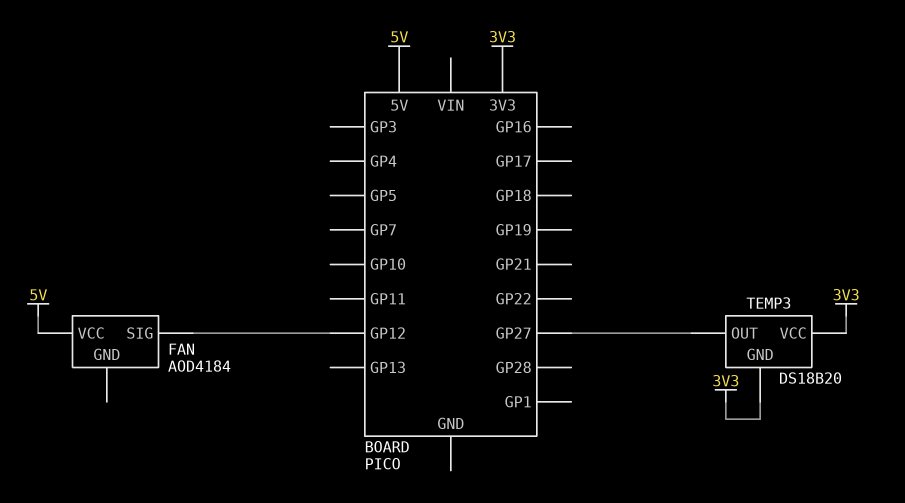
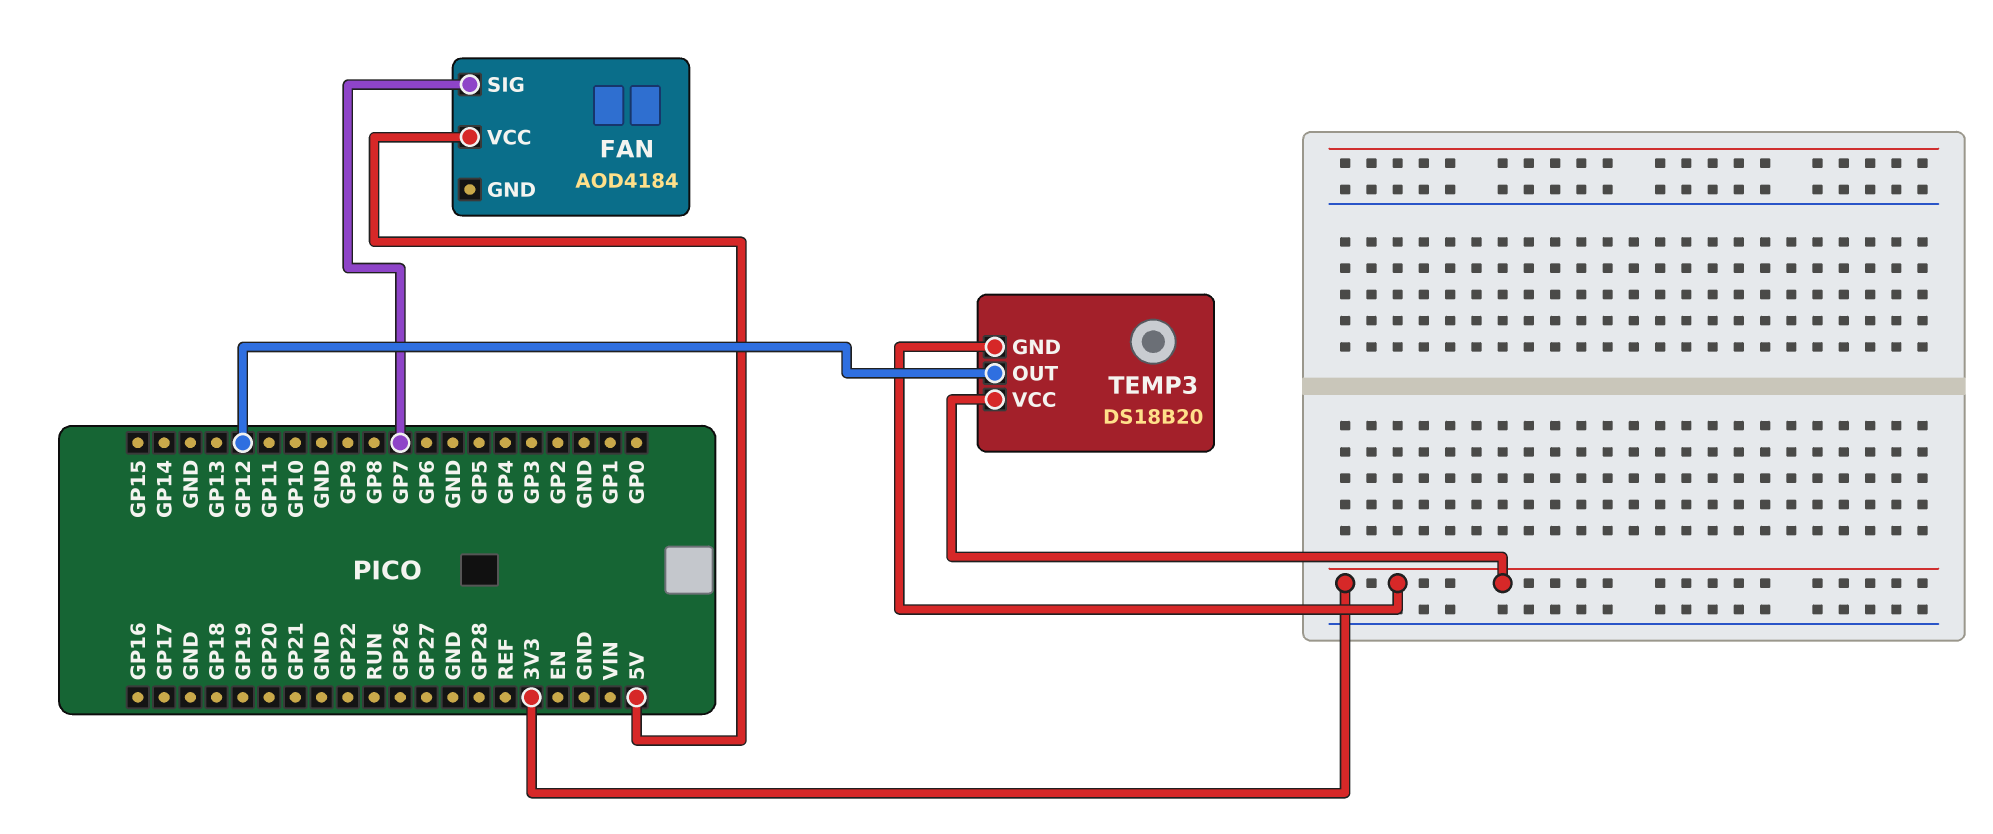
FAN pin SIG: GP12 -> GP7
TEMP3 pin OUT: GP27 -> GP12

